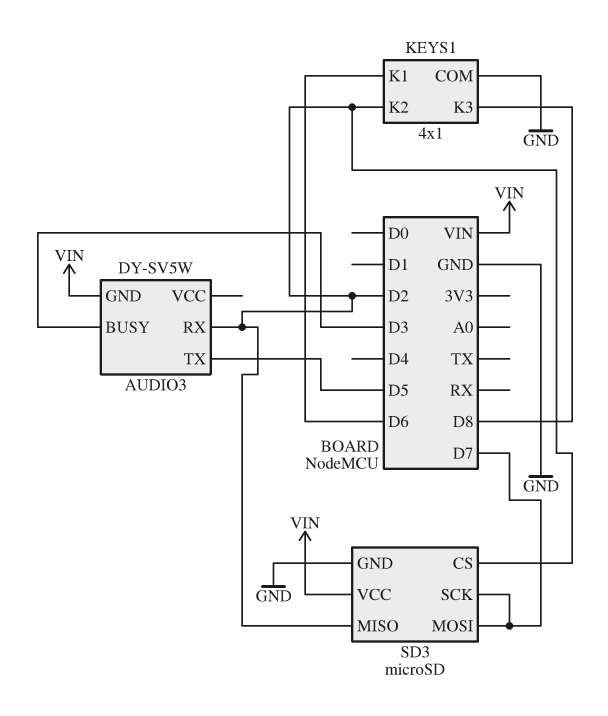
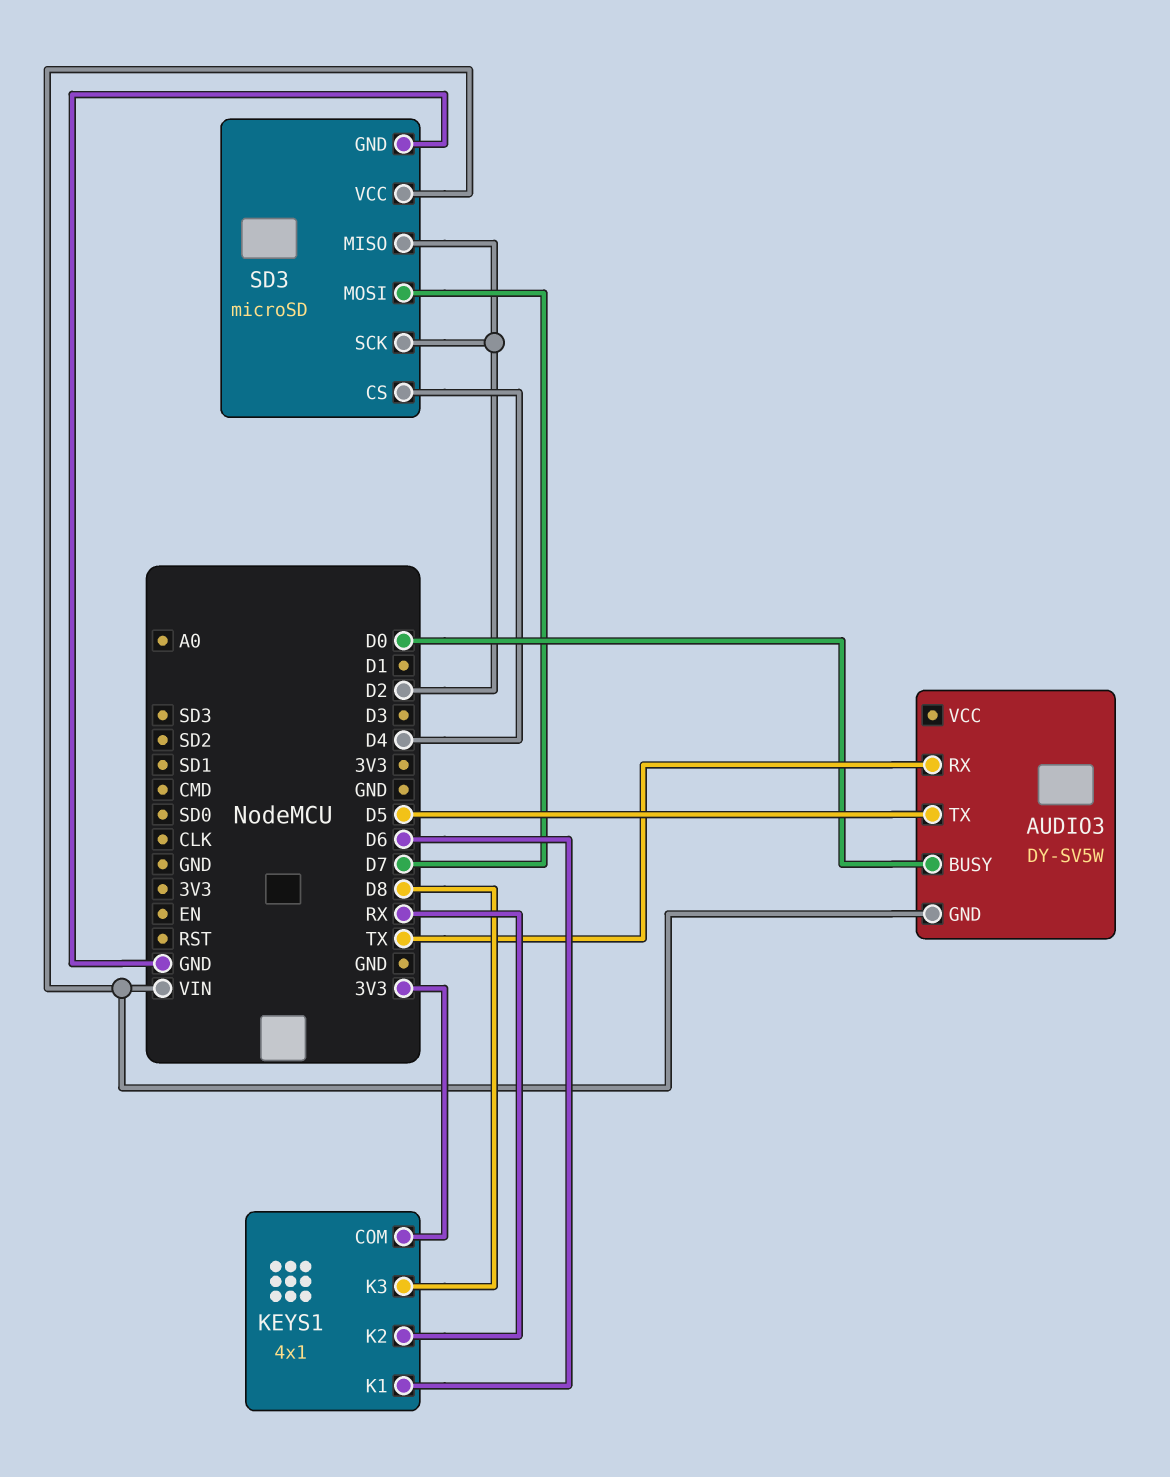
AUDIO3 pin BUSY: D3 -> D0
AUDIO3 pin RX: D2 -> TX
KEYS1 pin COM: GND -> 3V3
KEYS1 pin K2: D2 -> RX
SD3 pin CS: D2 -> D4
SD3 pin SCK: D7 -> D2

